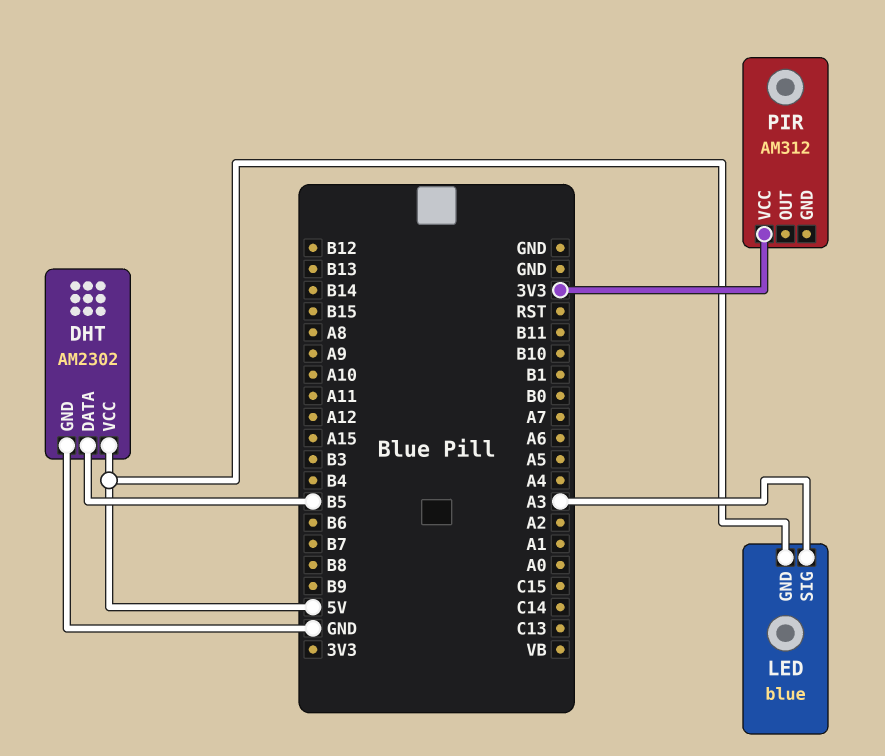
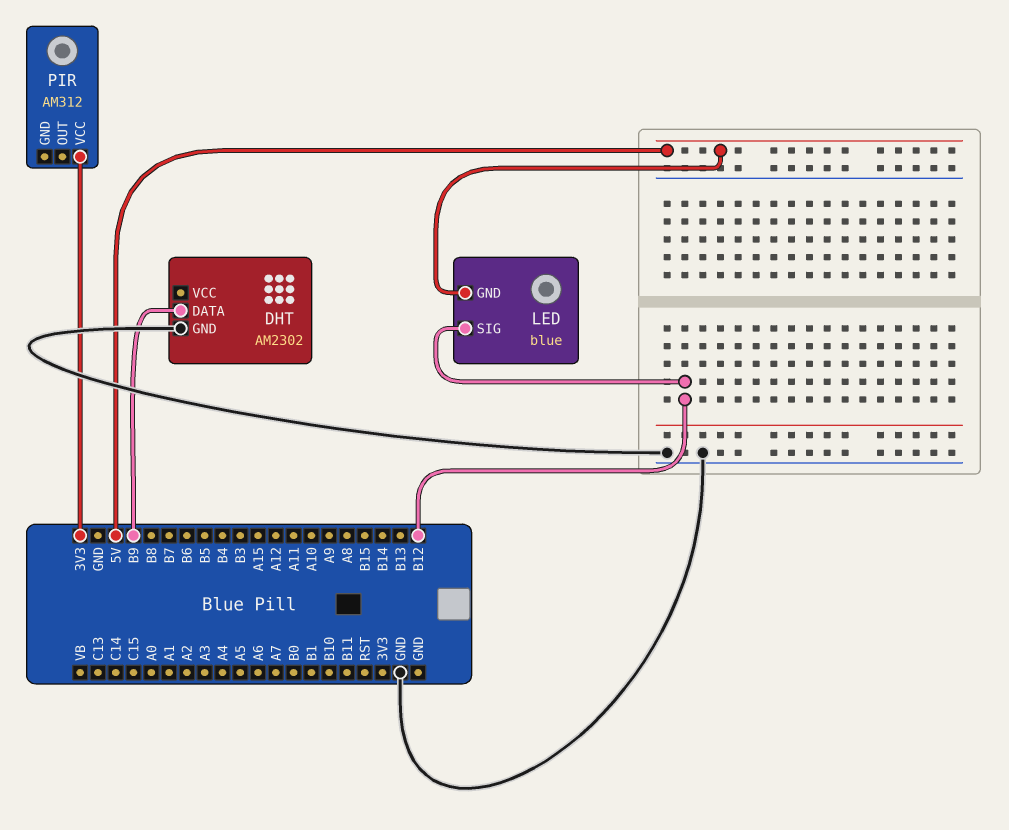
DHT pin DATA: B5 -> B9
DHT pin VCC: 5V -> none
LED pin SIG: A3 -> B12

